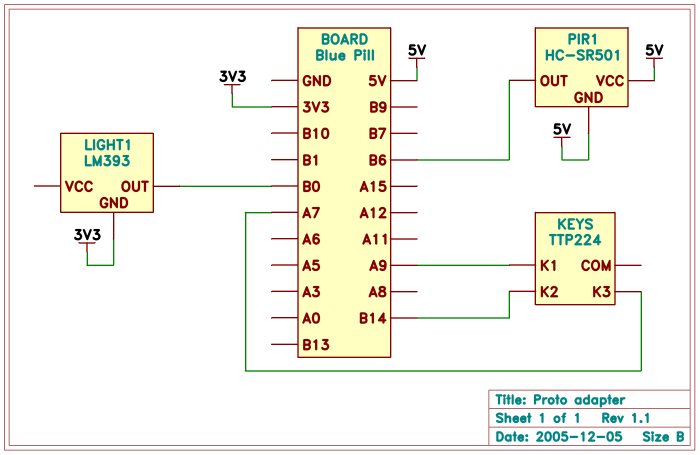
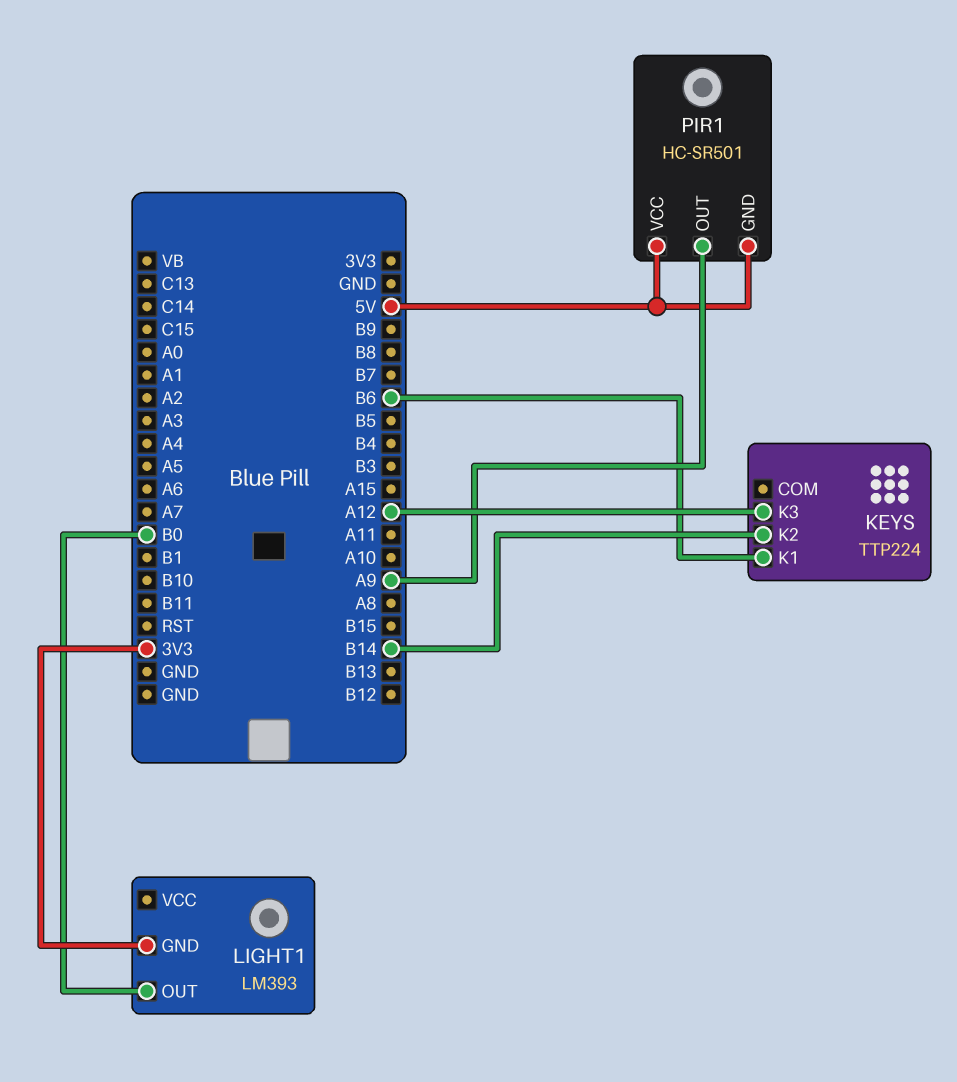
KEYS pin K1: A9 -> B6
KEYS pin K3: A7 -> A12
PIR1 pin OUT: B6 -> A9

